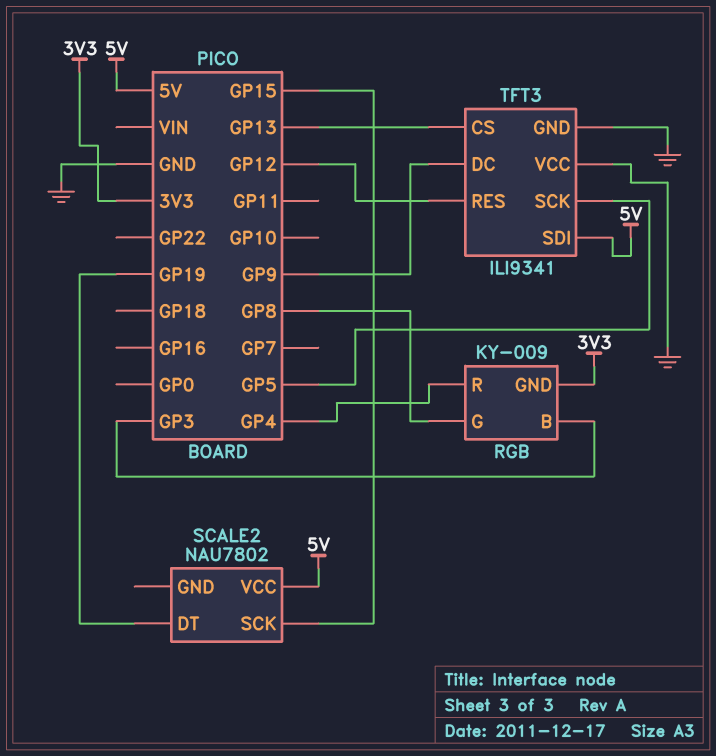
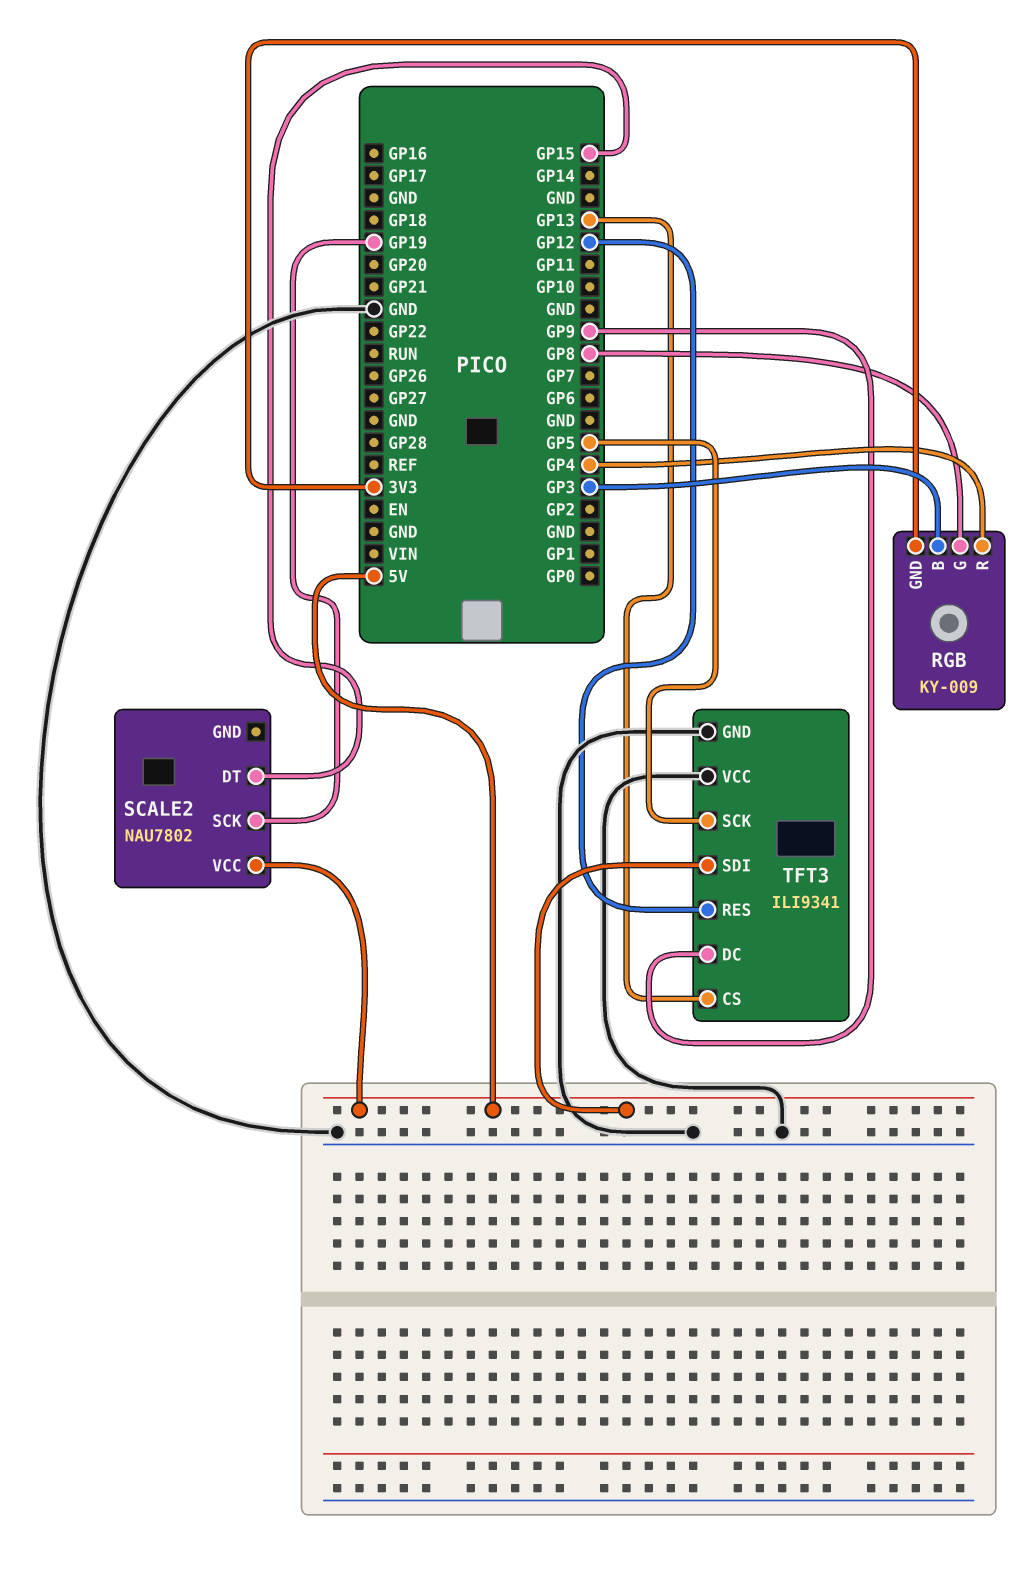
SCALE2 pin DT: GP19 -> GP15
SCALE2 pin SCK: GP15 -> GP19

